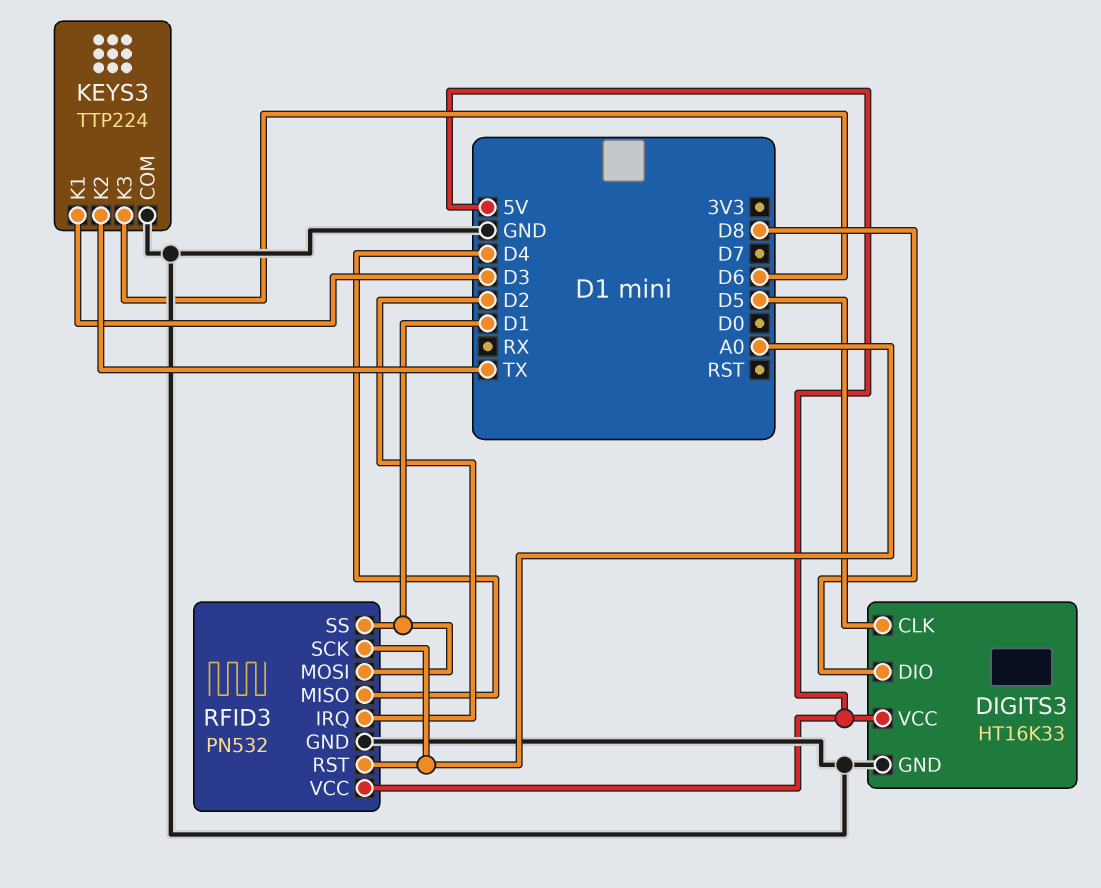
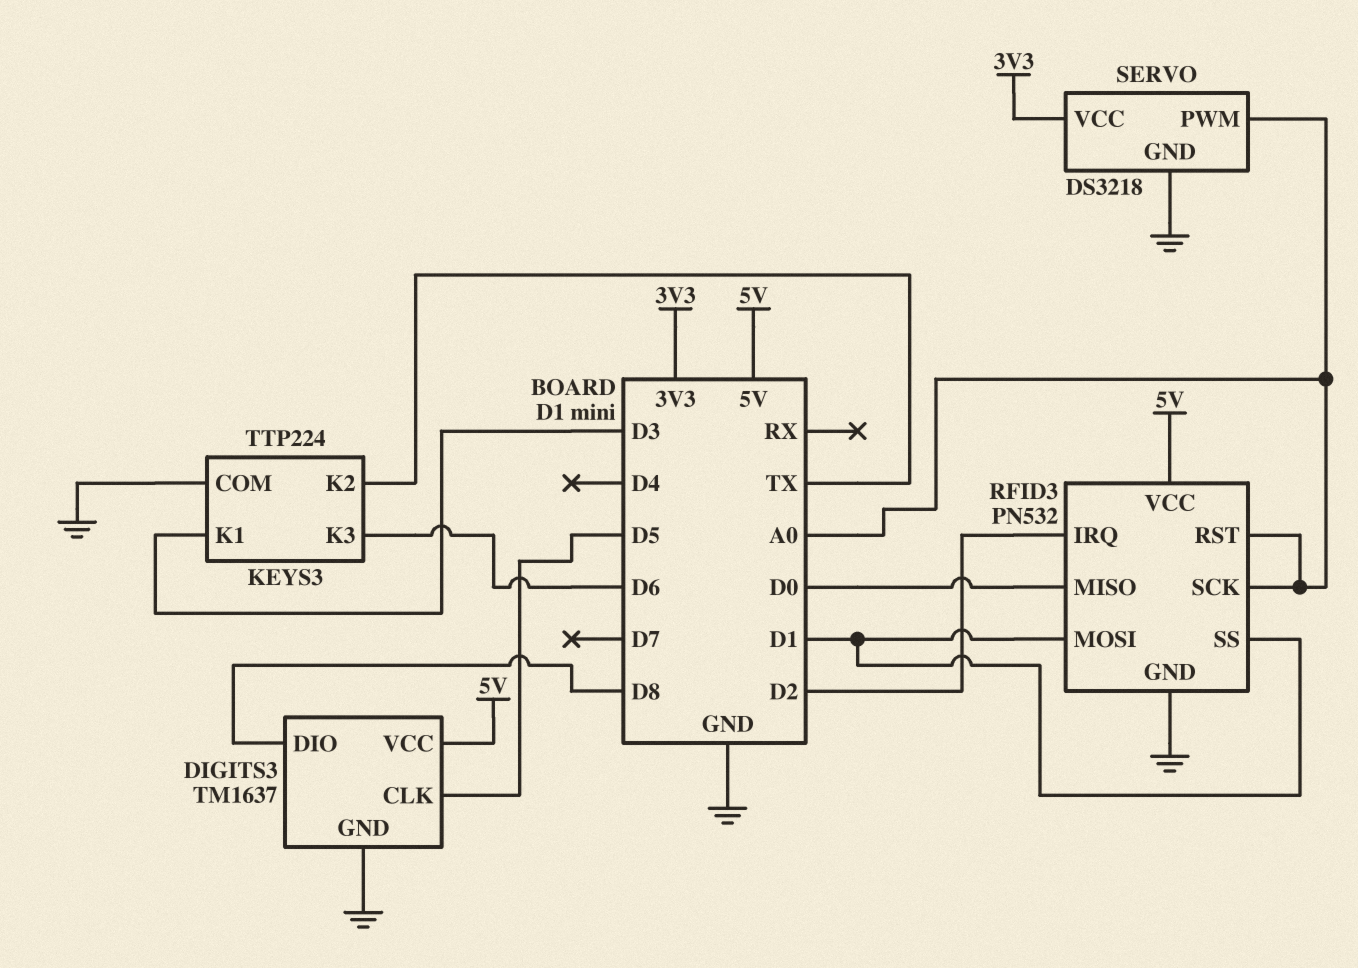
DIGITS3: HT16K33 -> TM1637
RFID3 pin MISO: D4 -> D0
SERVO: none -> DS3218
SERVO pin GND: none -> GND
SERVO pin PWM: none -> A0
SERVO pin VCC: none -> 3V3

